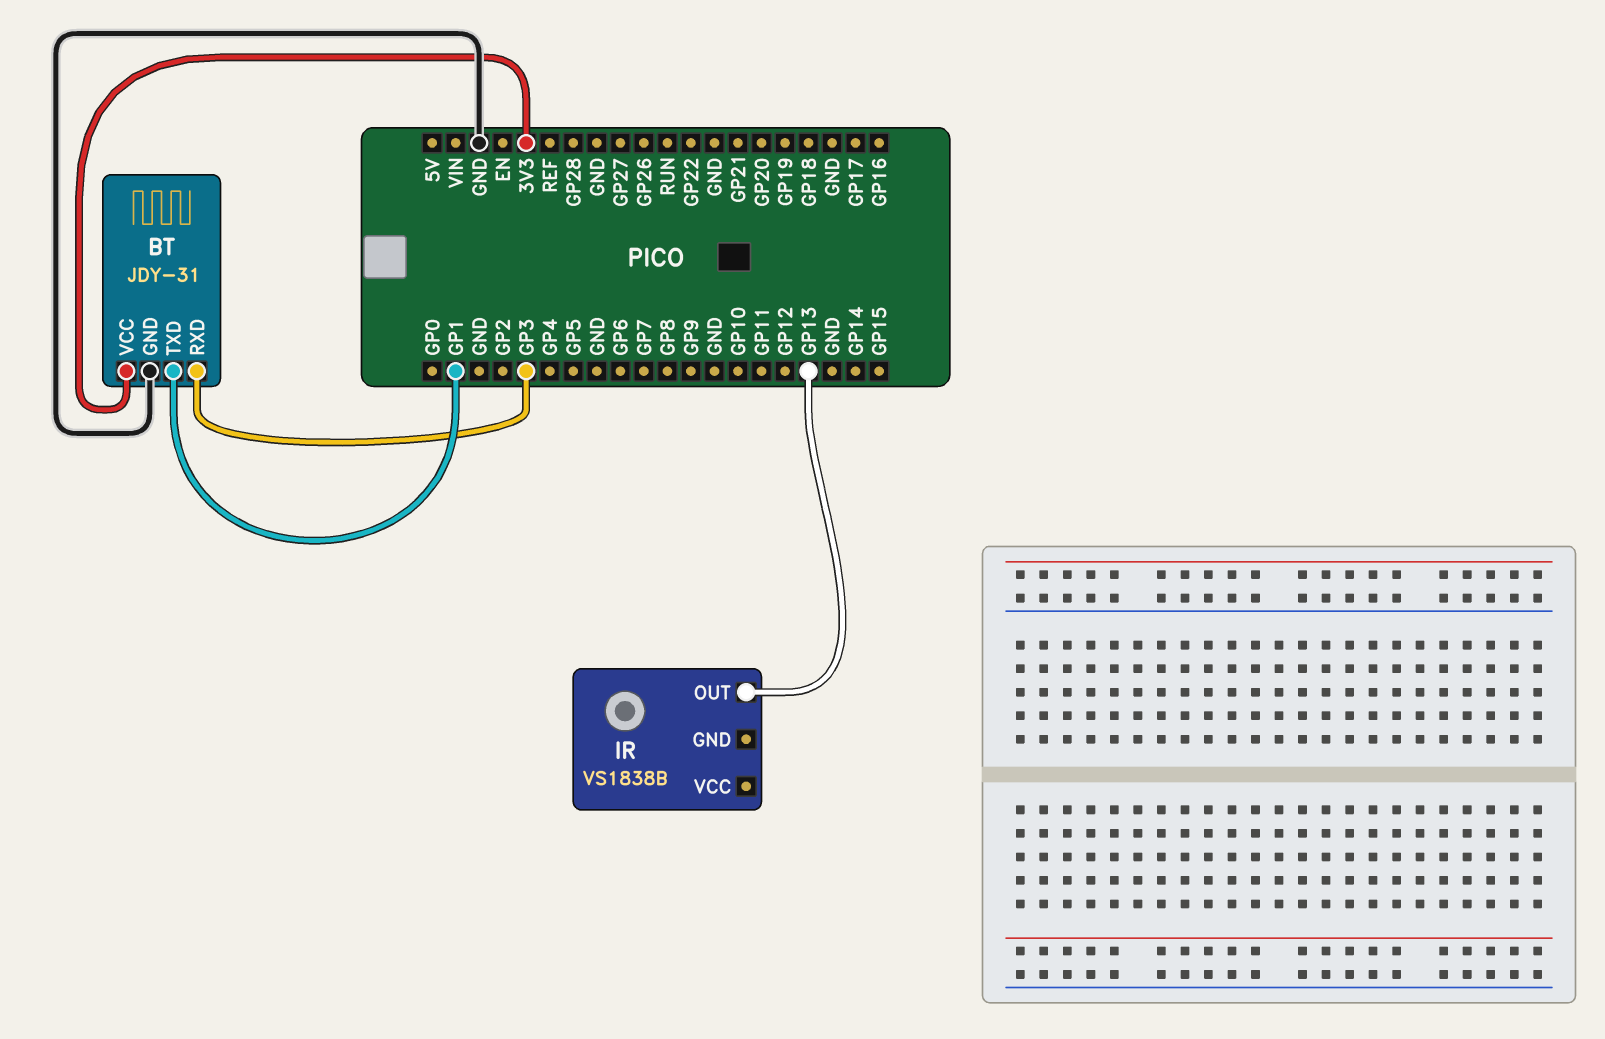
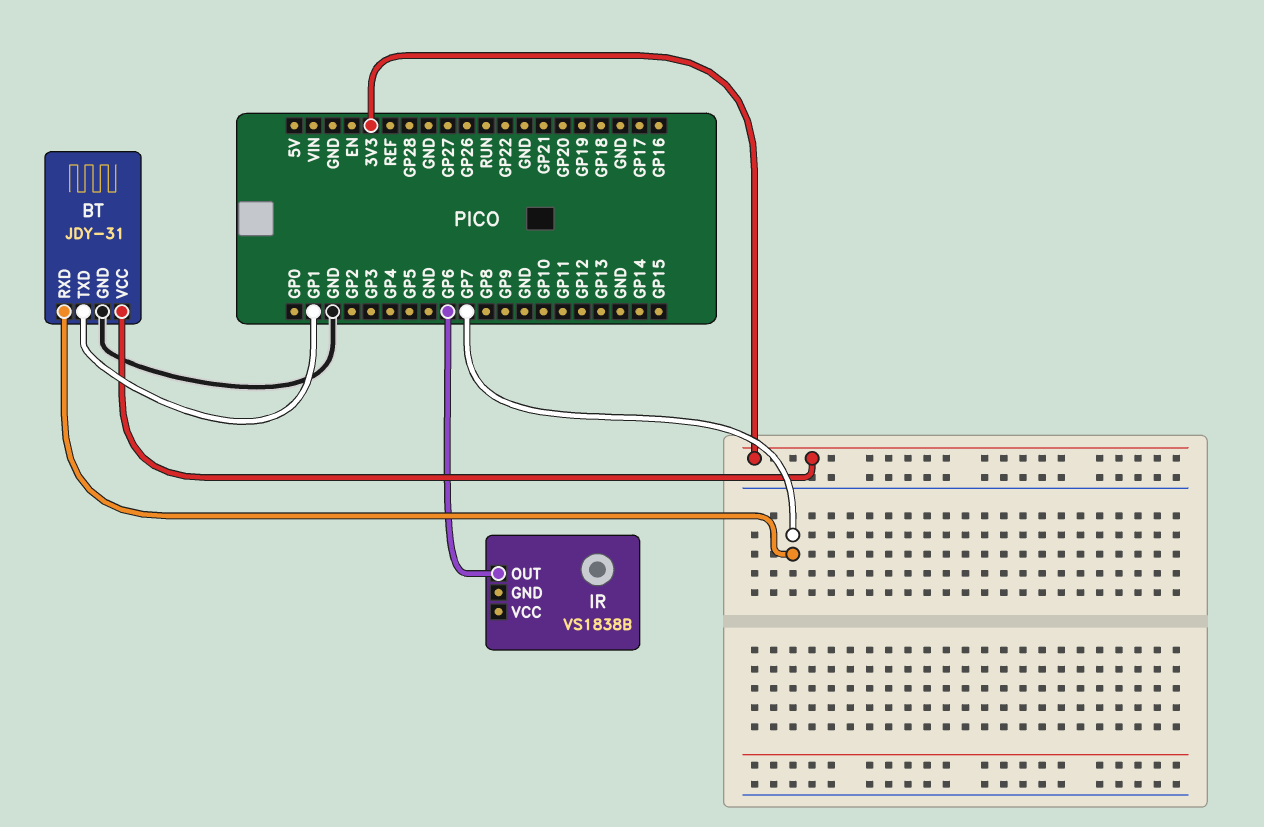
BT pin RXD: GP3 -> GP7
IR pin OUT: GP13 -> GP6

